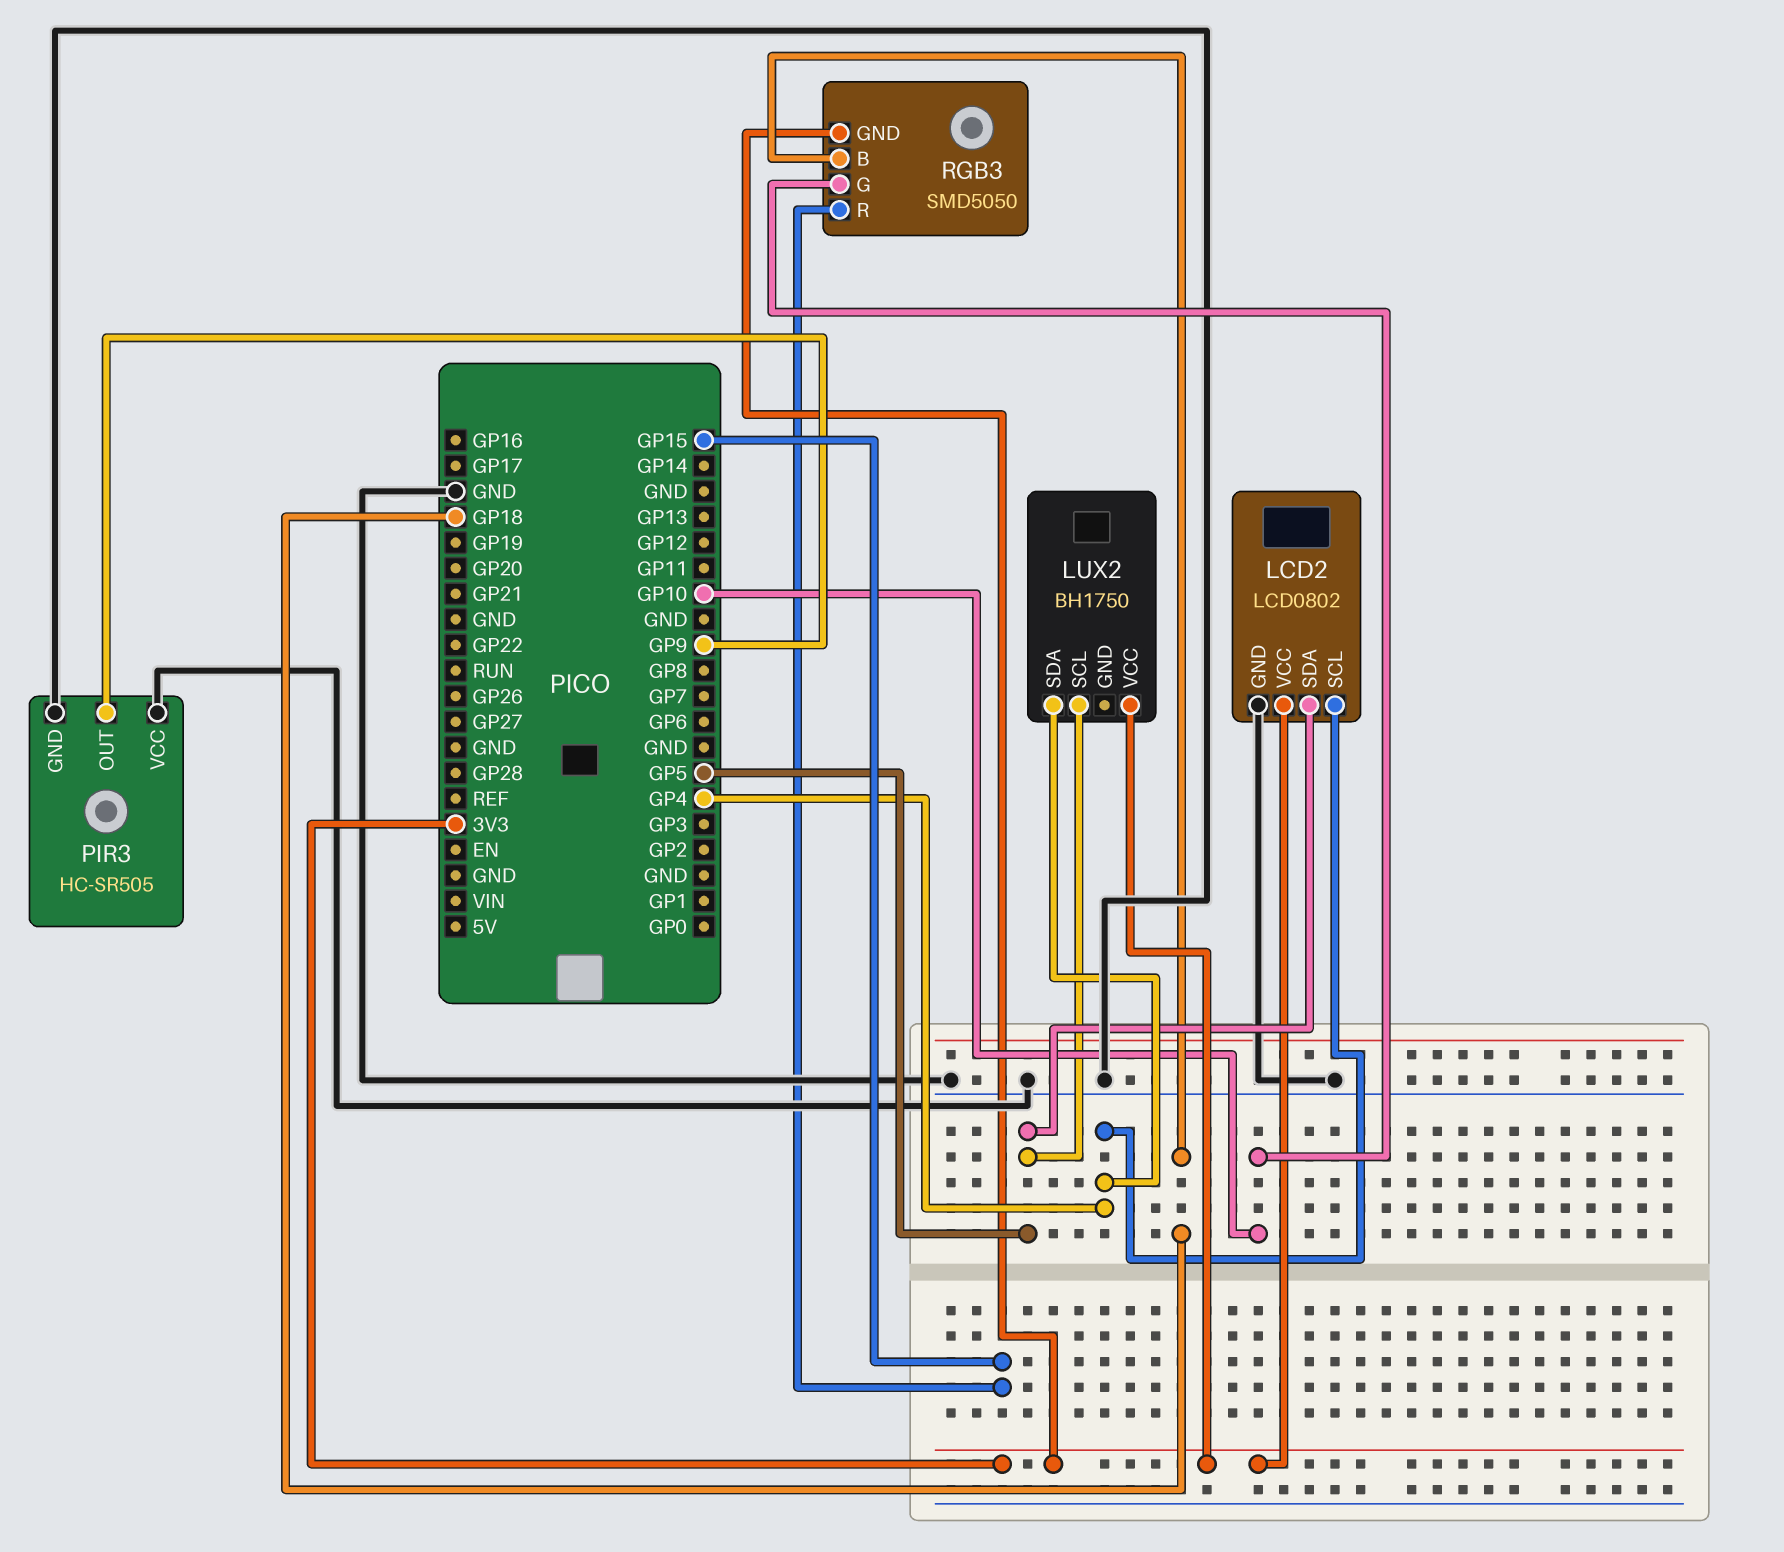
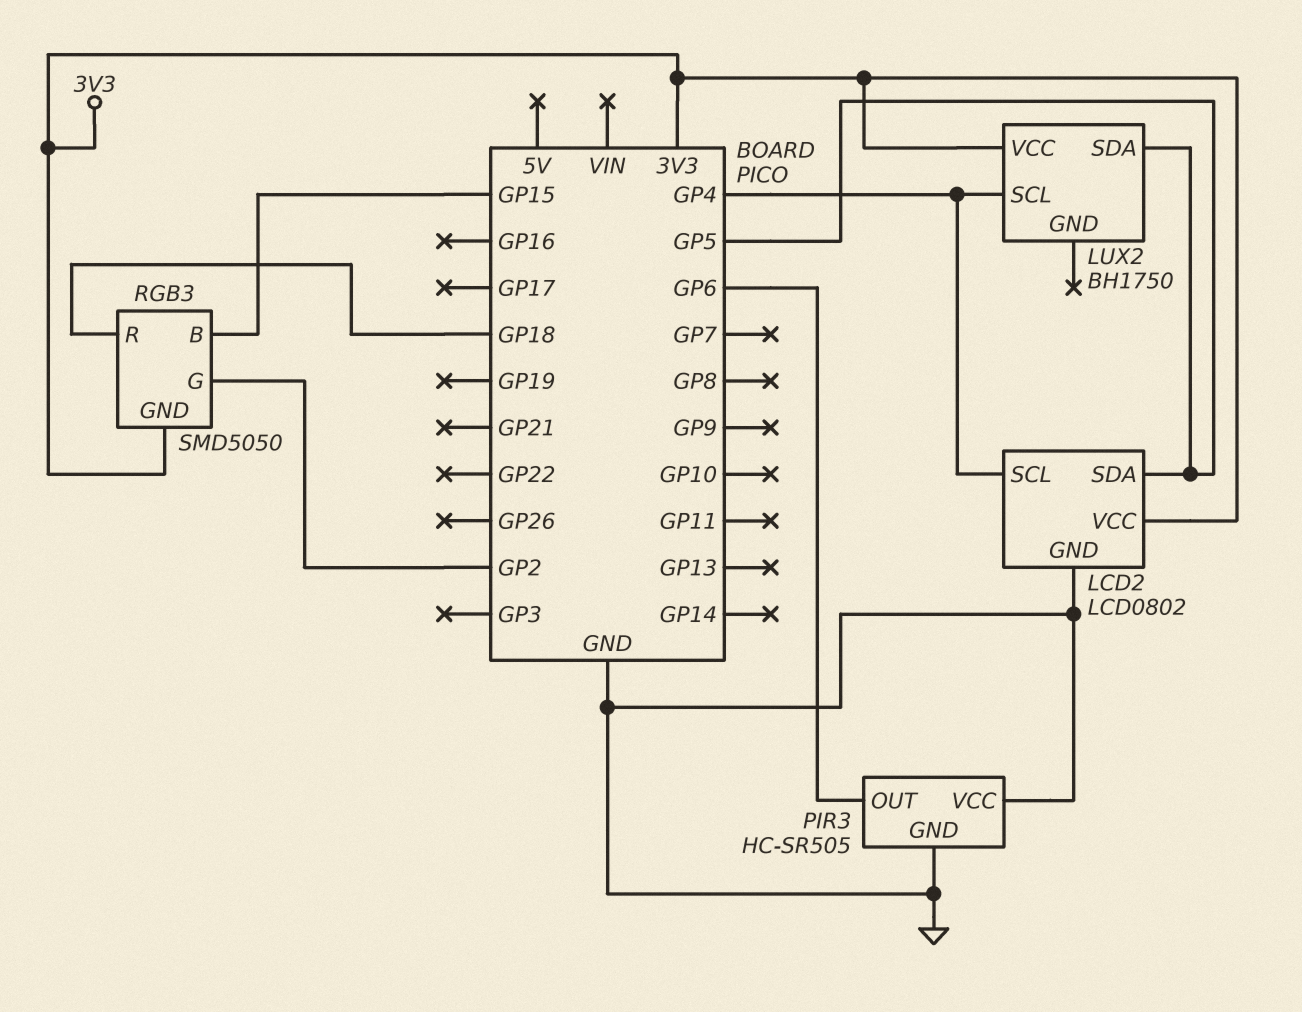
LUX2 pin SCL: GP5 -> GP4
LUX2 pin SDA: GP4 -> GP5
PIR3 pin OUT: GP9 -> GP6
RGB3 pin B: GP18 -> GP15
RGB3 pin G: GP10 -> GP2
RGB3 pin R: GP15 -> GP18

